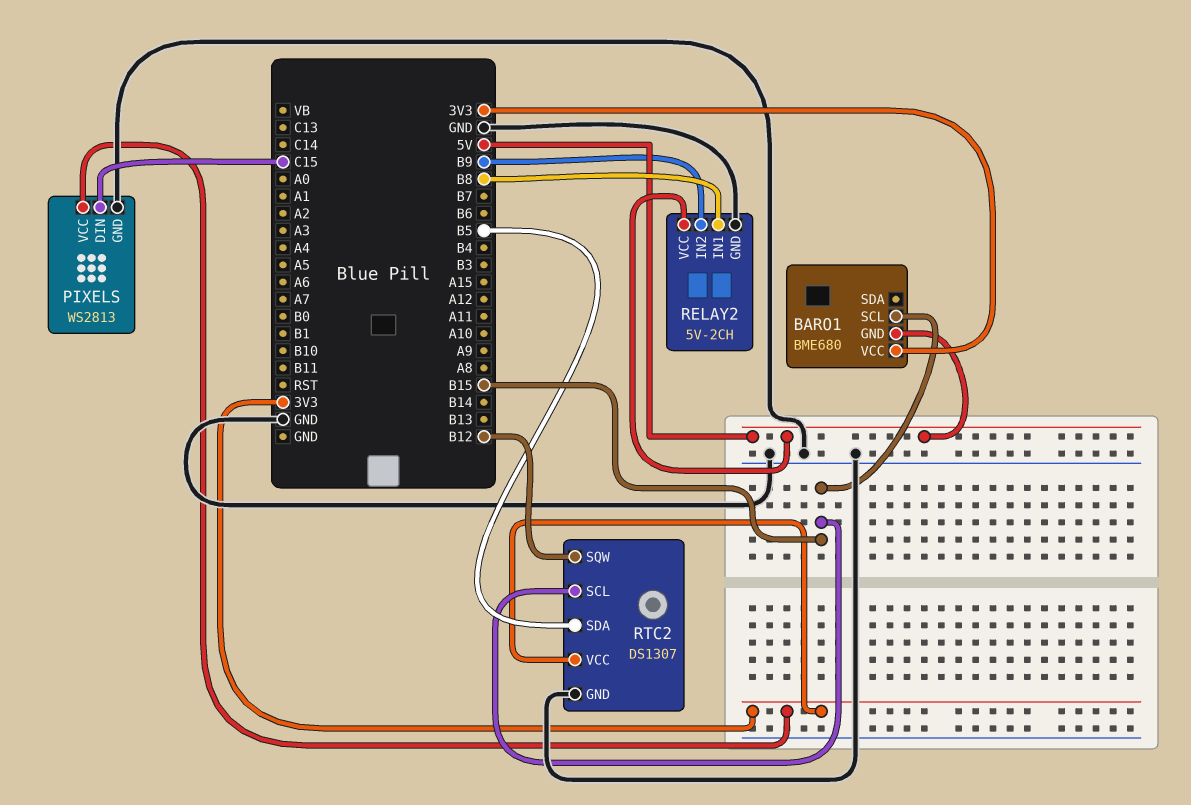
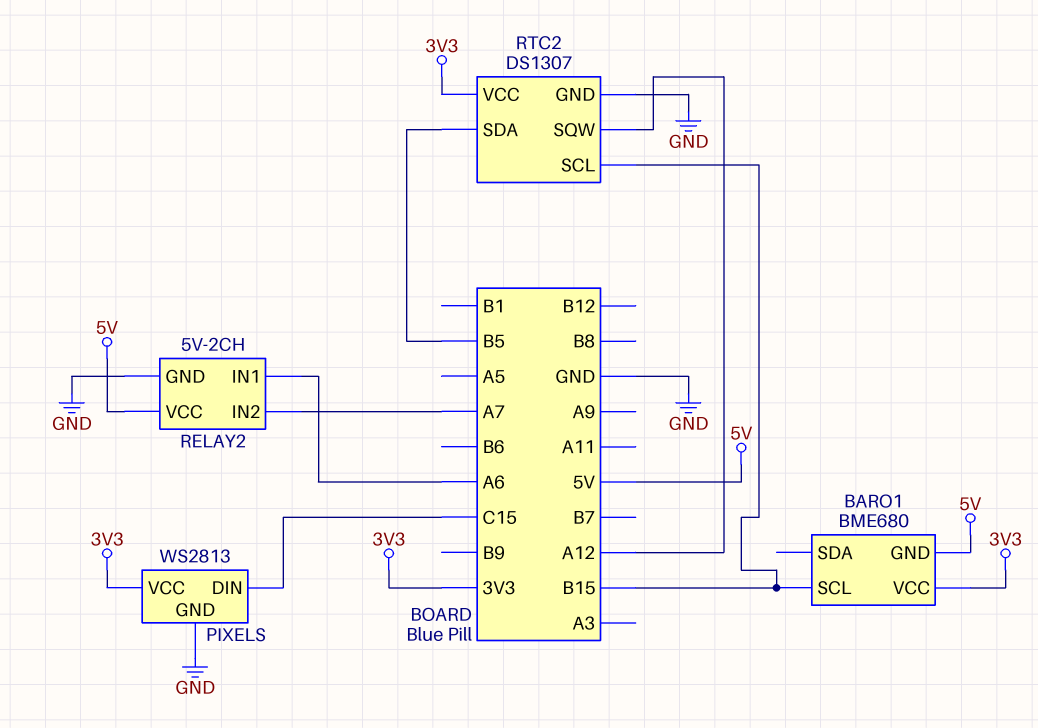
RELAY2 pin IN1: B8 -> A6
RELAY2 pin IN2: B9 -> A7
RTC2 pin SQW: B12 -> A12

